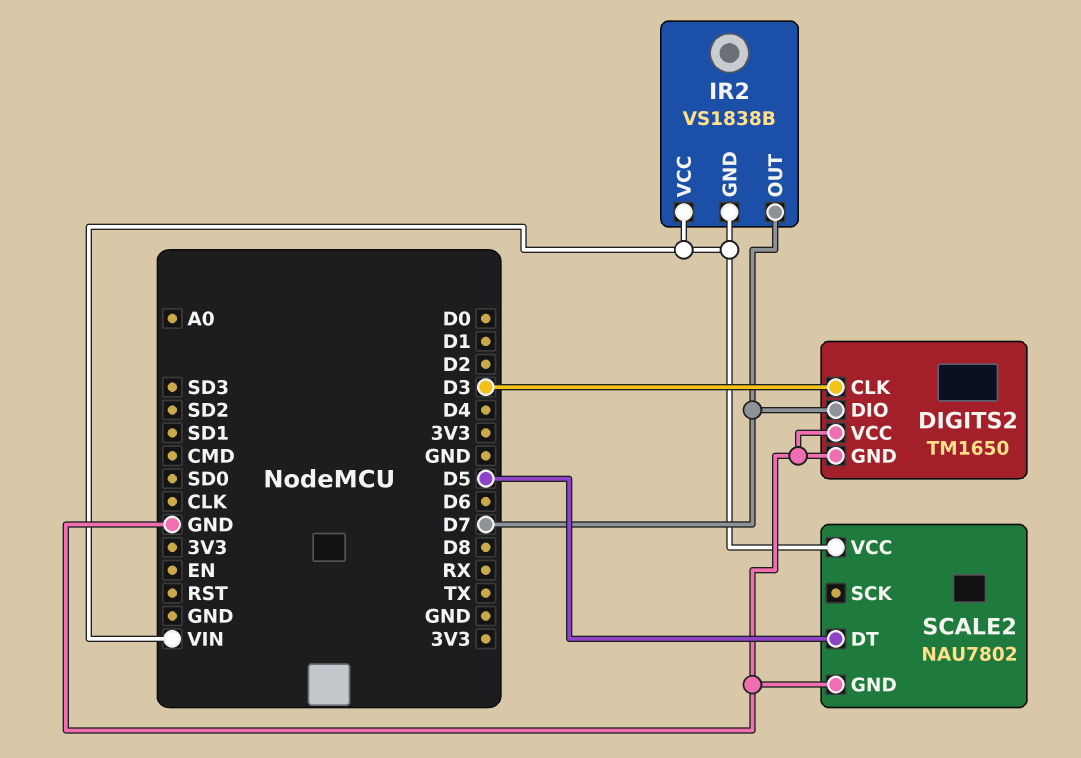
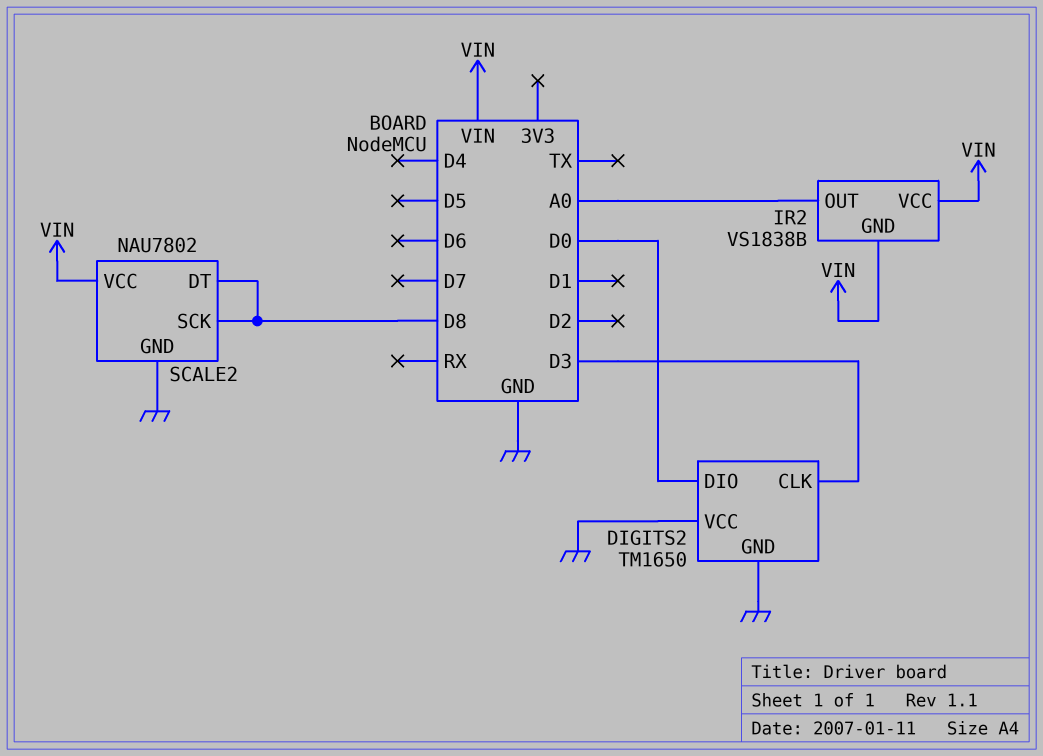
DIGITS2 pin DIO: D7 -> D0
IR2 pin OUT: D7 -> A0
SCALE2 pin DT: D5 -> D8
SCALE2 pin SCK: none -> D8

